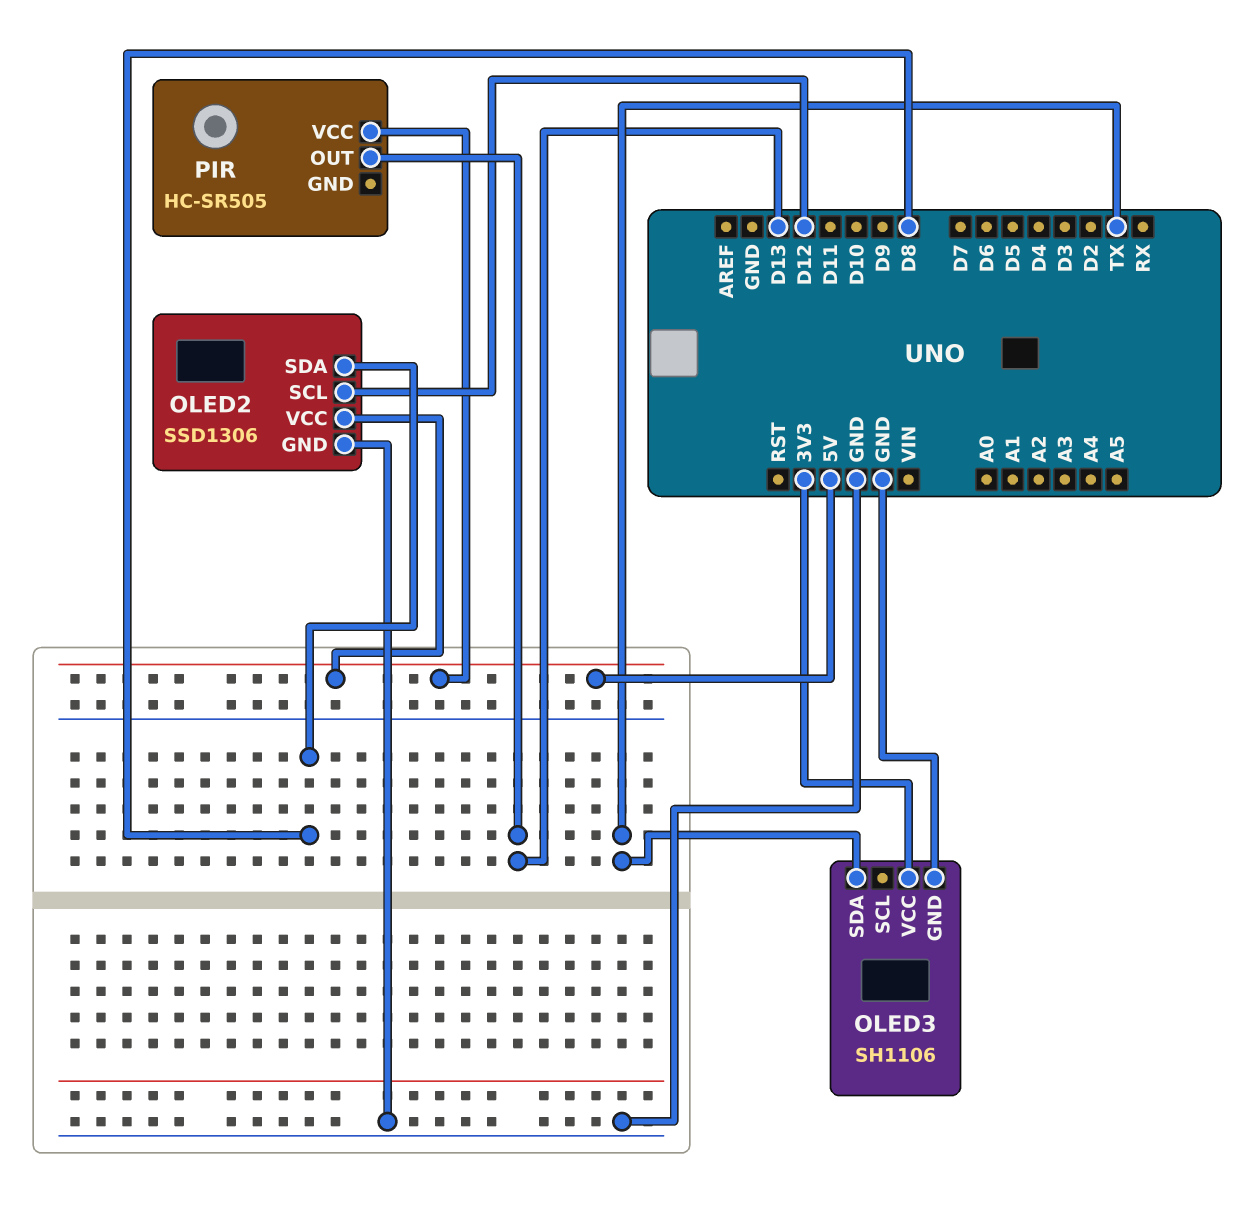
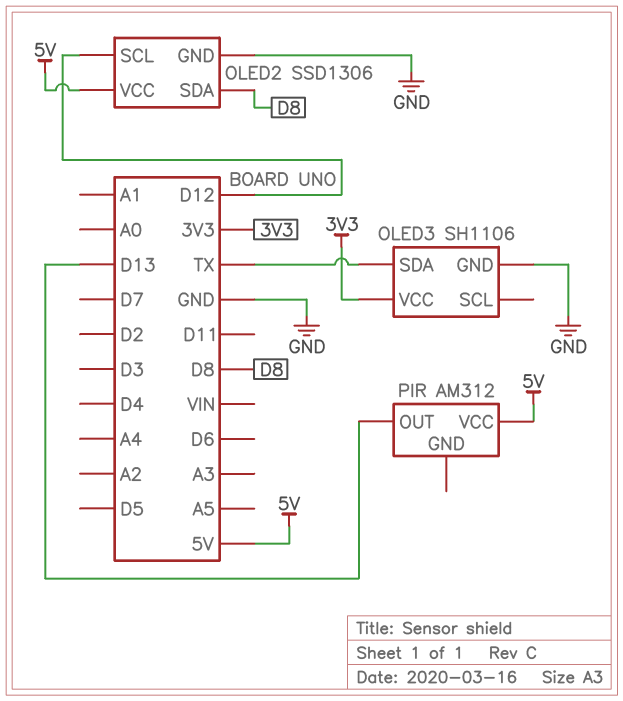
PIR: HC-SR505 -> AM312

